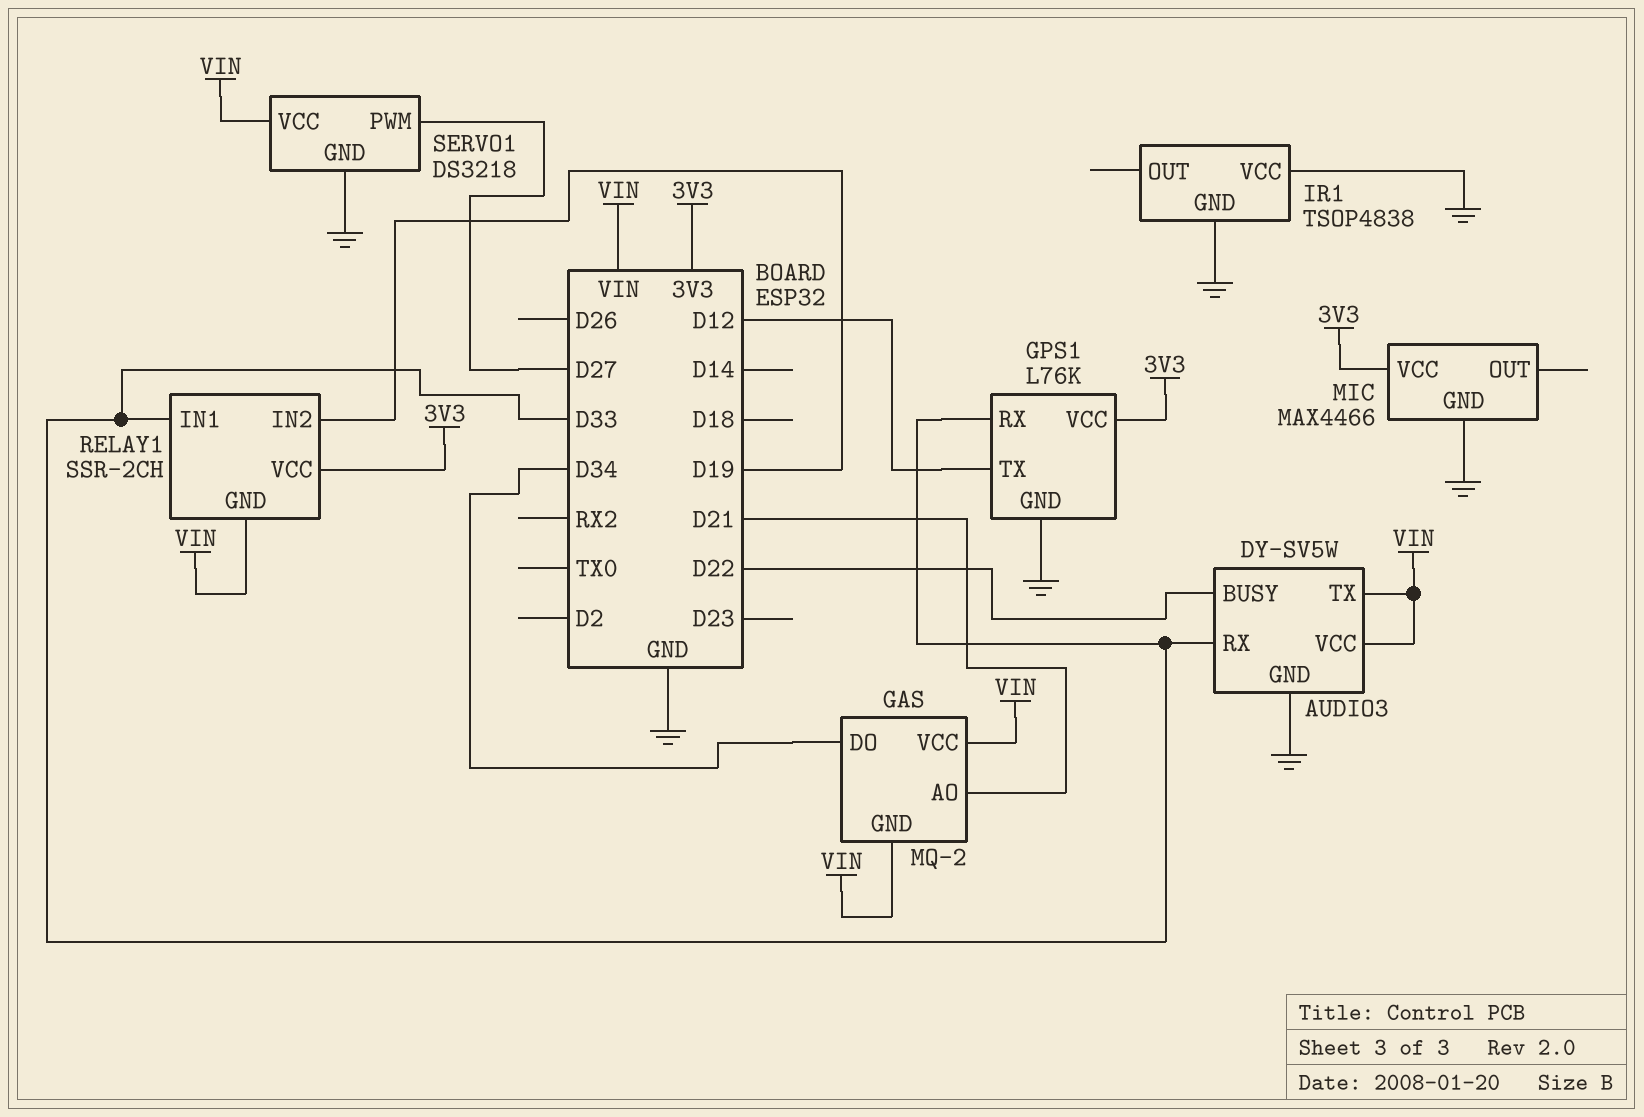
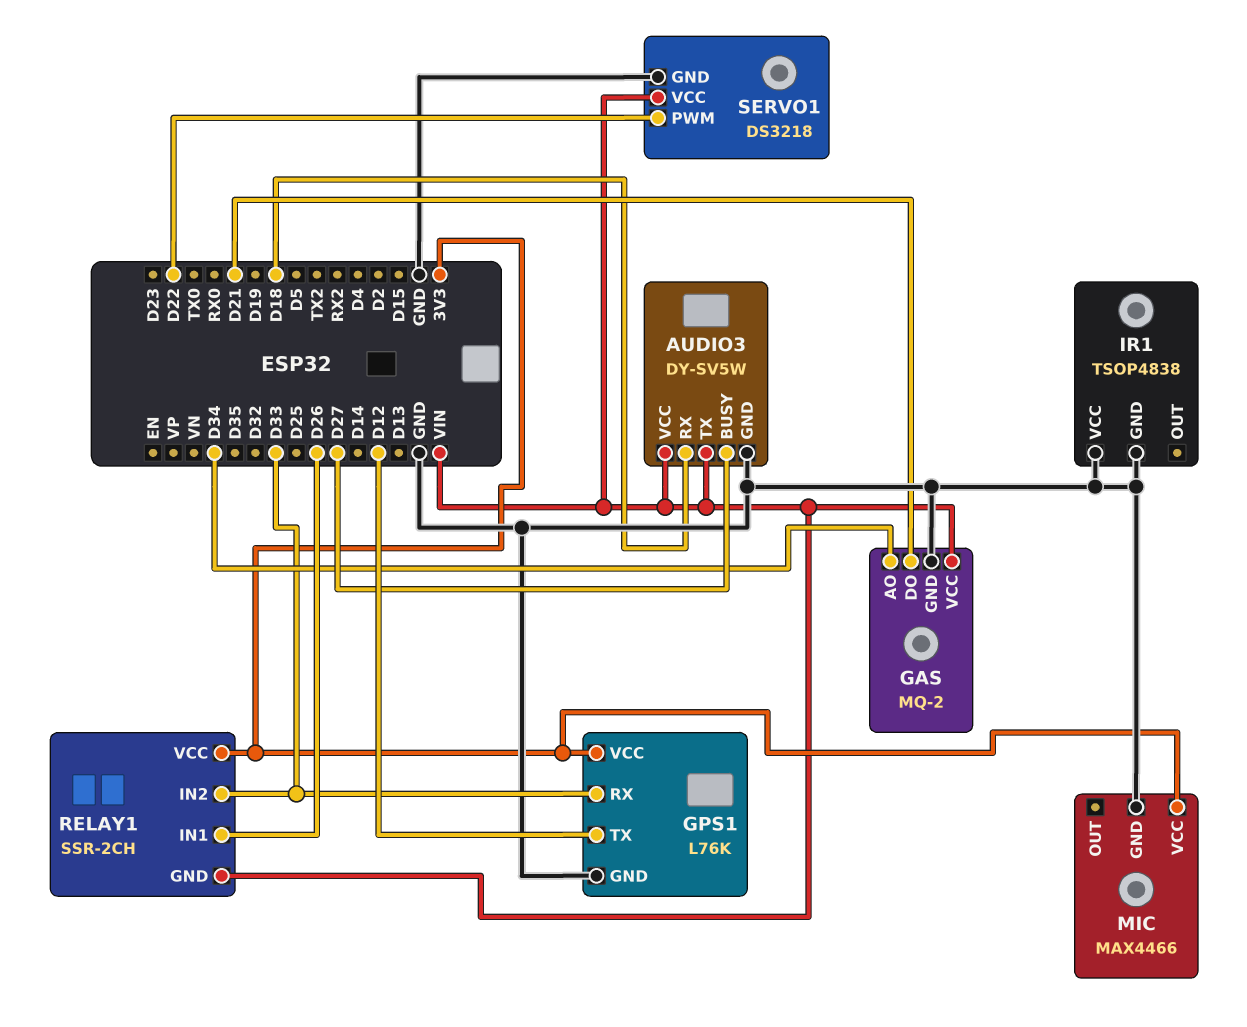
AUDIO3 pin BUSY: D22 -> D27
AUDIO3 pin RX: D33 -> D18
GAS pin AO: D21 -> D34
GAS pin DO: D34 -> D21
GAS pin GND: VIN -> GND
RELAY1 pin IN1: D33 -> D26
RELAY1 pin IN2: D19 -> D33
SERVO1 pin PWM: D27 -> D22

